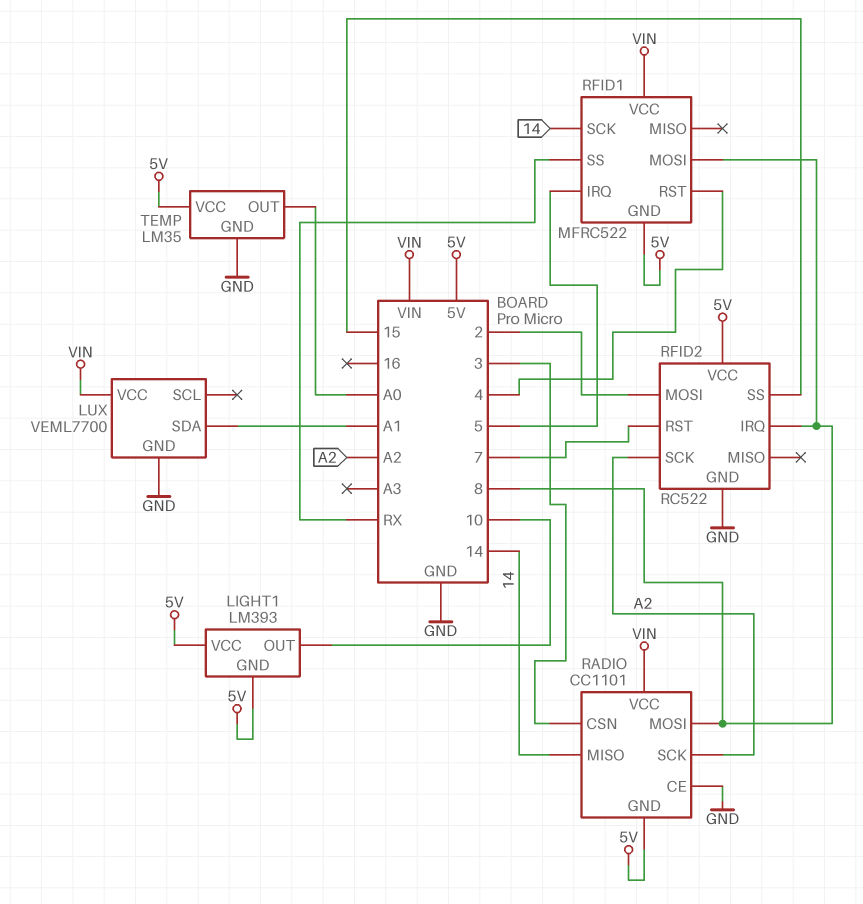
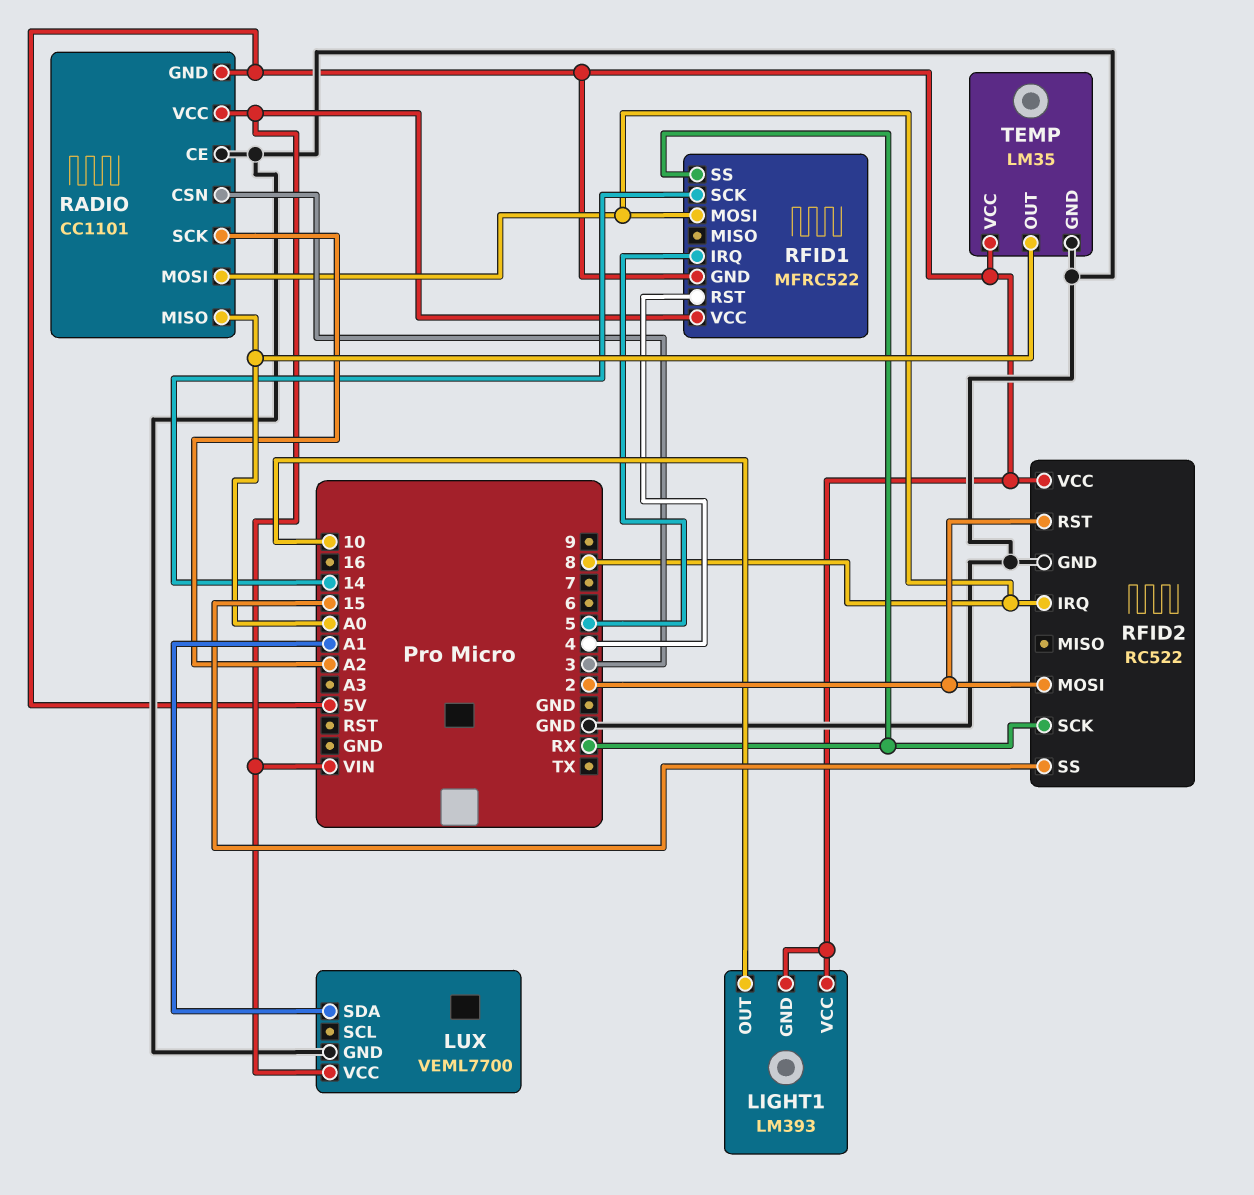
RADIO pin MISO: 14 -> A0
RFID2 pin RST: 7 -> 2
RFID2 pin SCK: A2 -> RX

